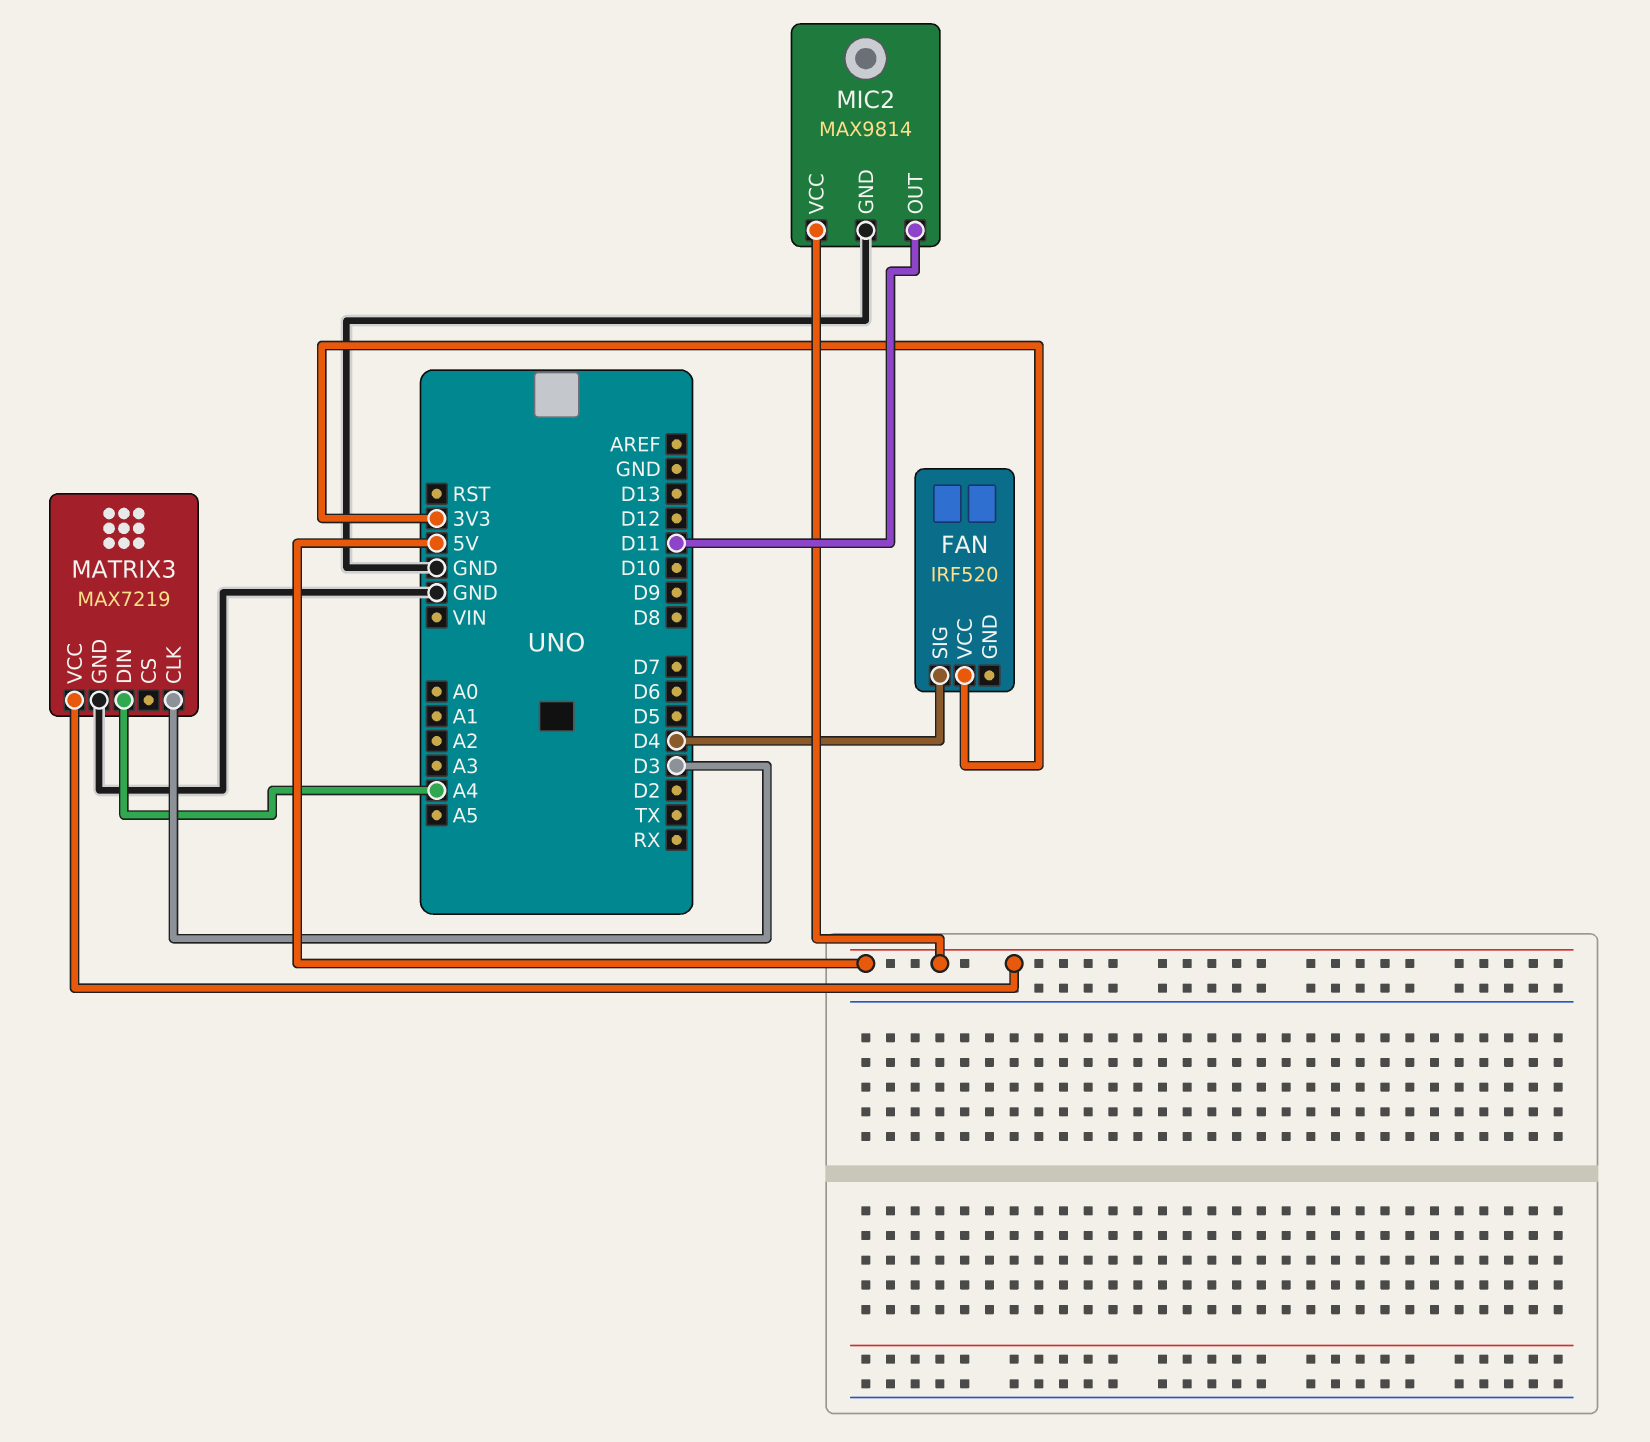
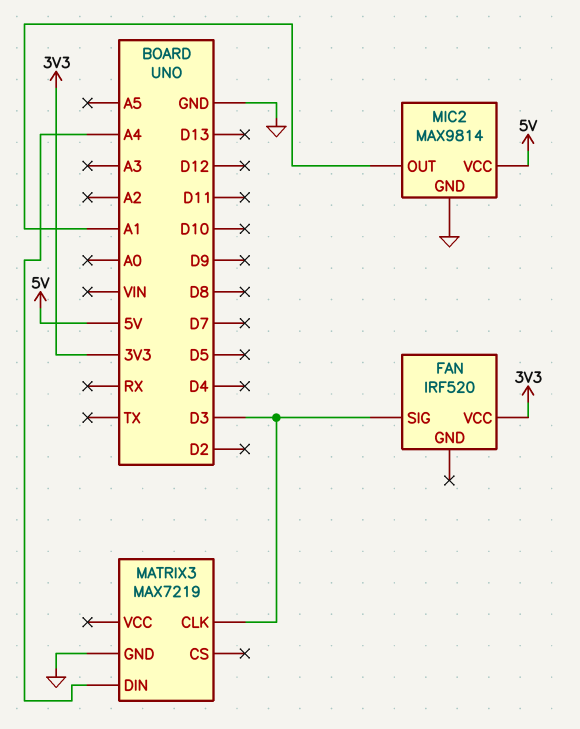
FAN pin SIG: D4 -> D3
MATRIX3 pin VCC: 5V -> none
MIC2 pin OUT: D11 -> A1

